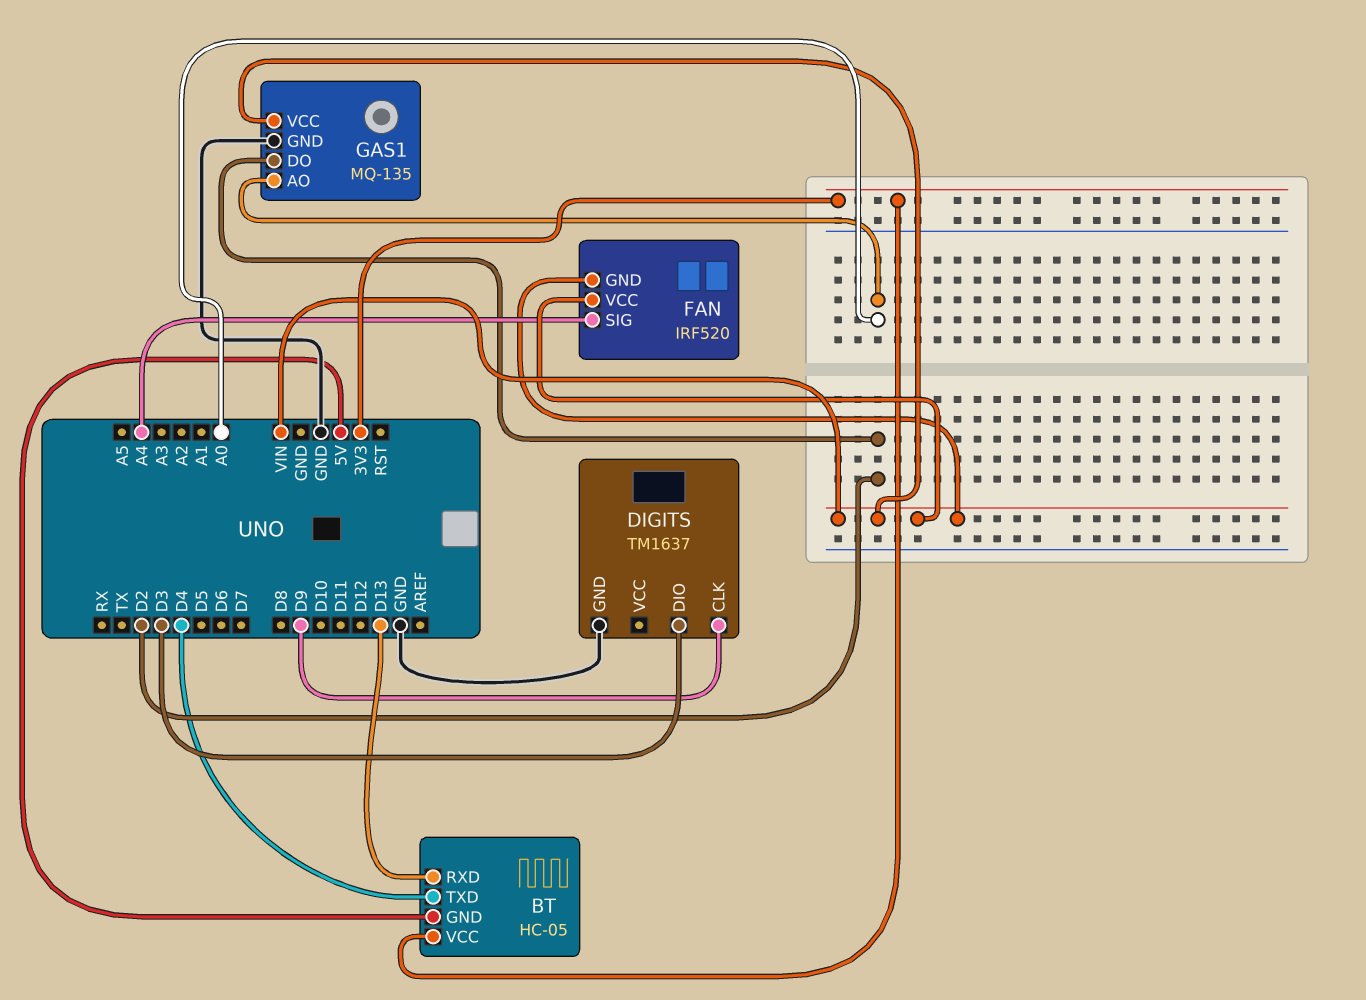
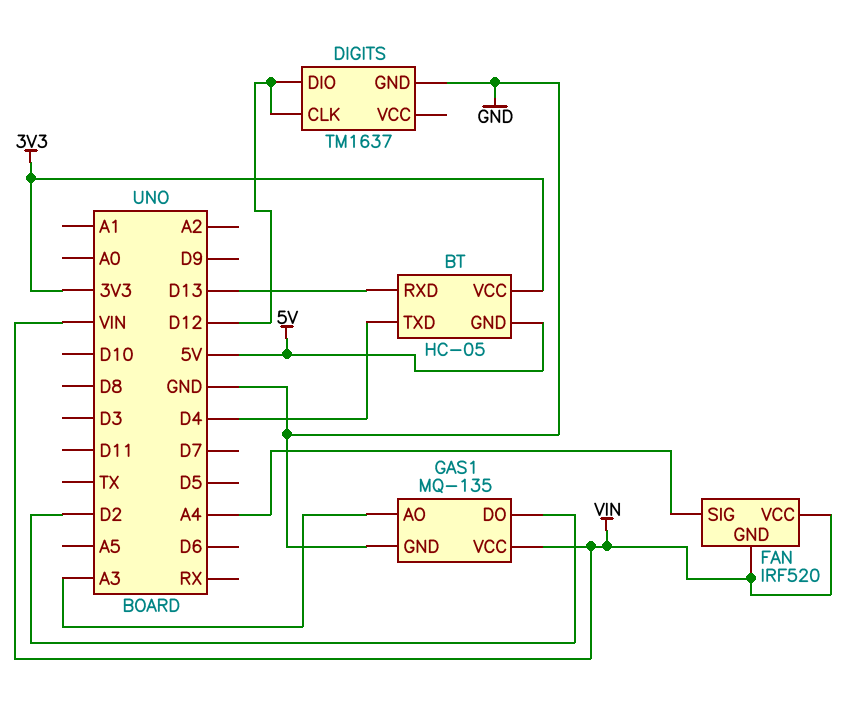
DIGITS pin CLK: D9 -> D12
DIGITS pin DIO: D3 -> D12
GAS1 pin AO: A0 -> A3

